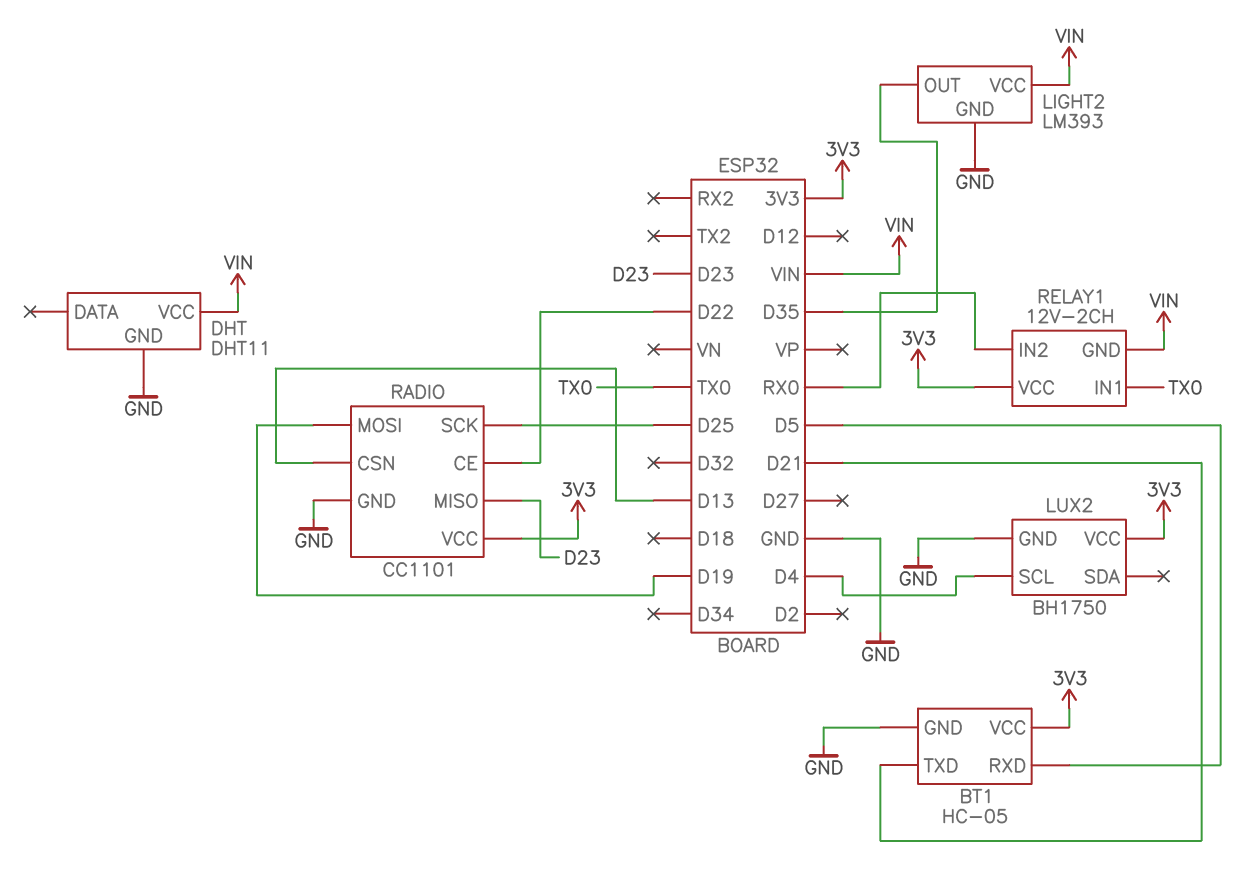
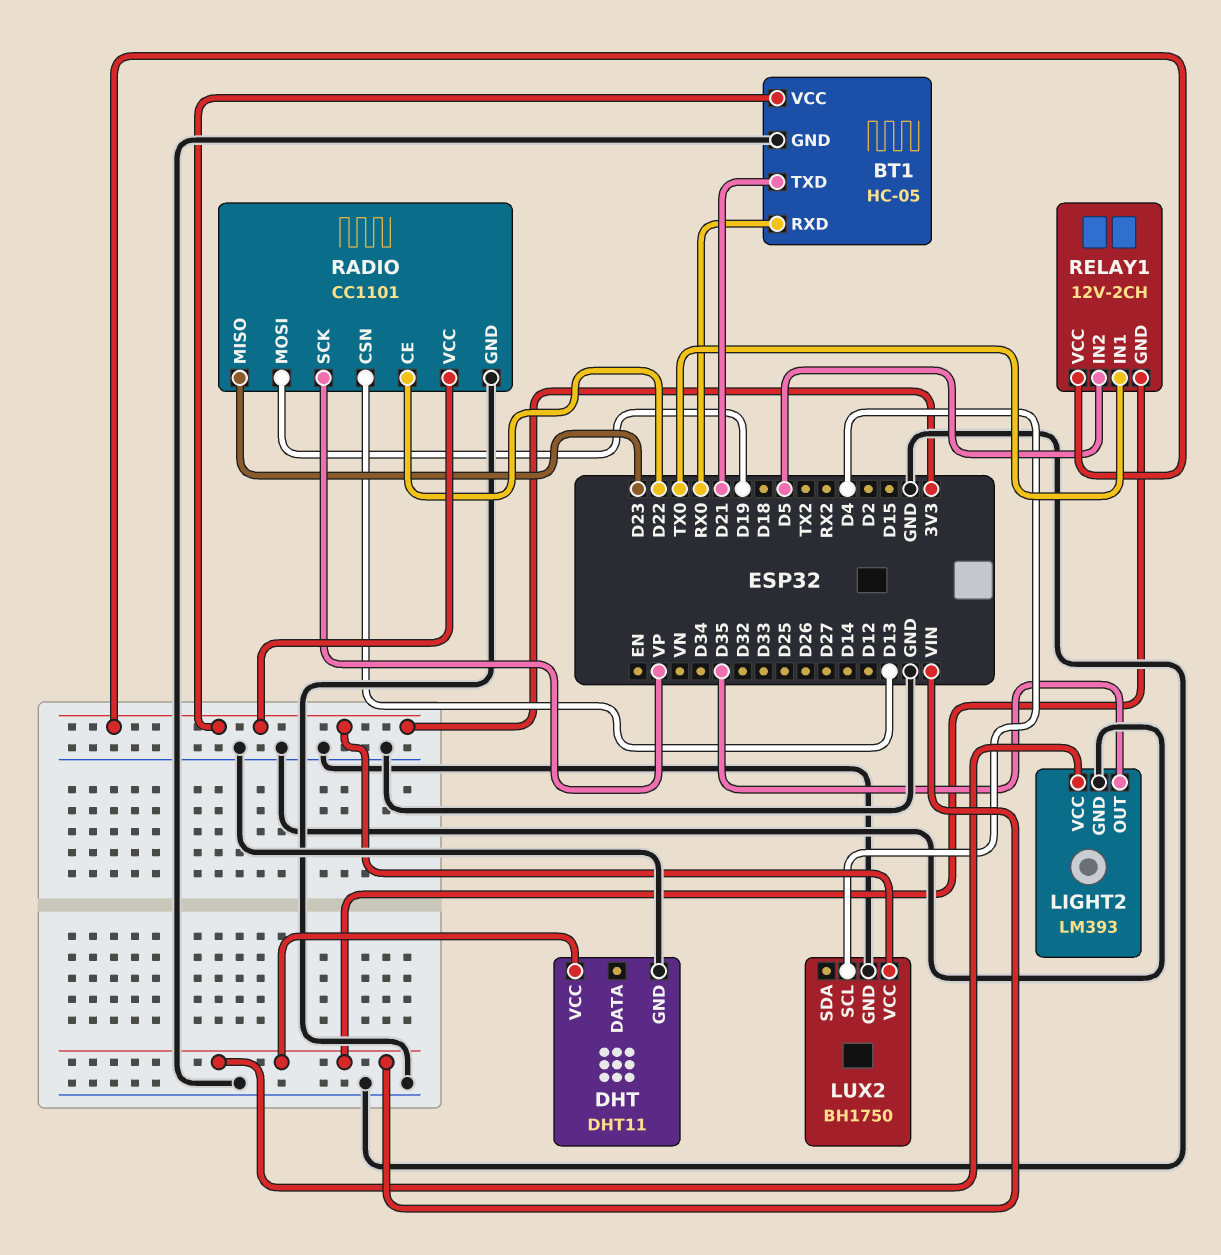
BT1 pin RXD: D5 -> RX0
RADIO pin SCK: D25 -> VP
RELAY1 pin IN2: RX0 -> D5

